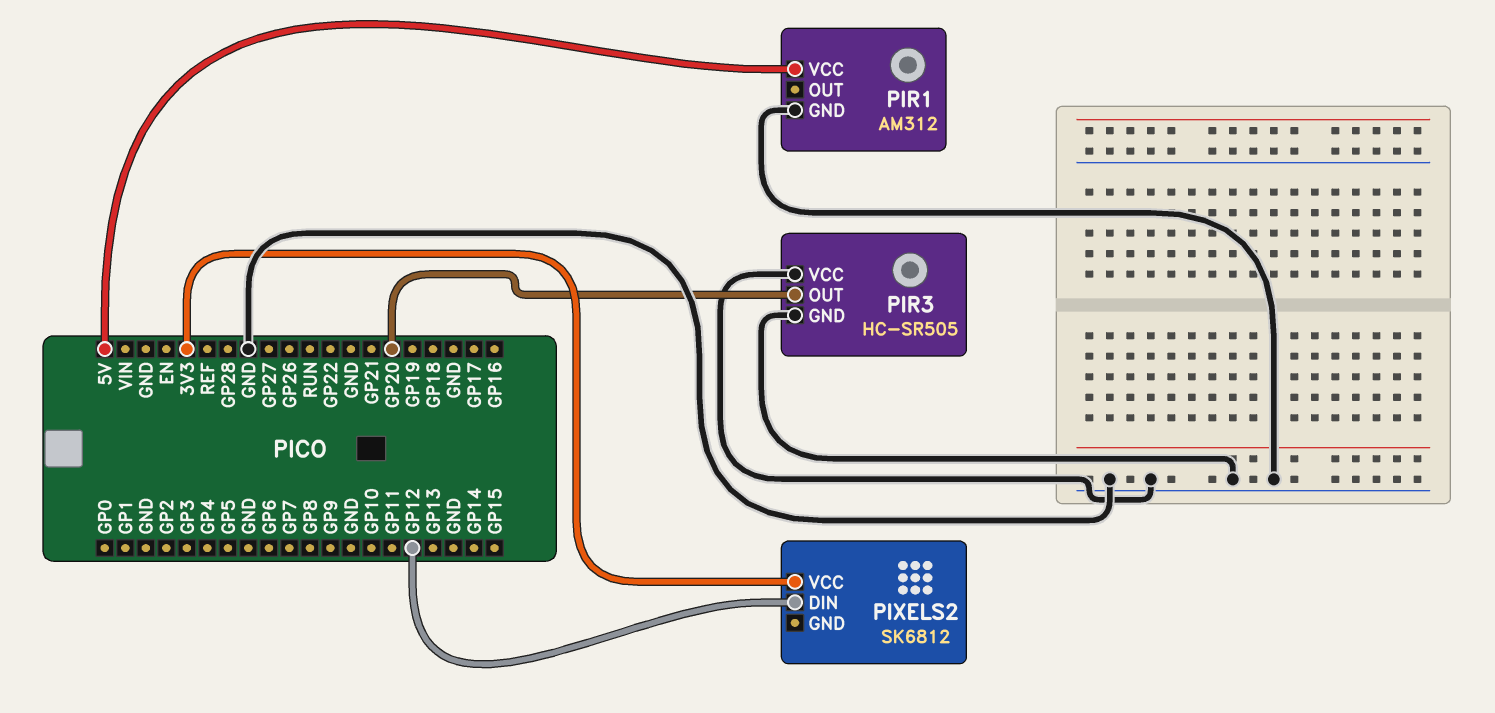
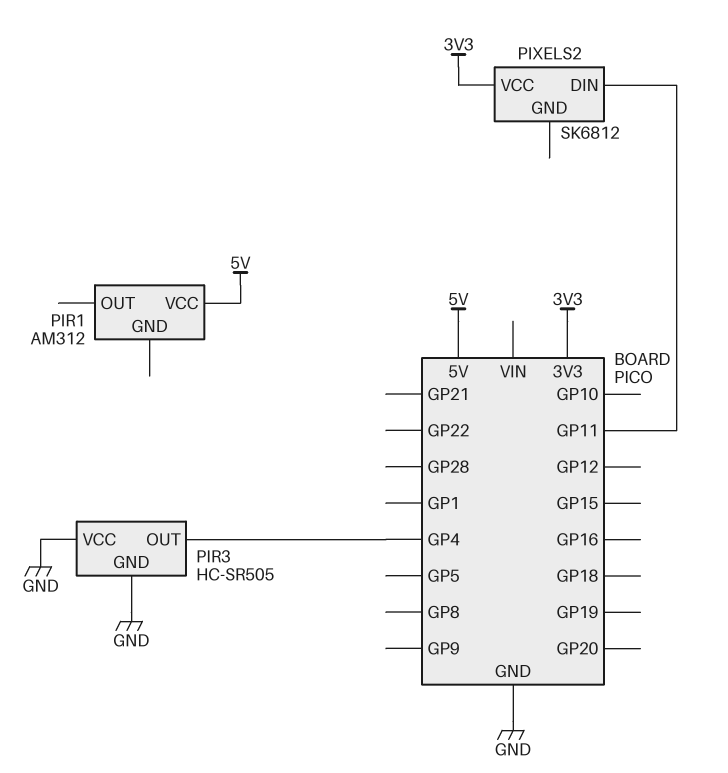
PIR1 pin GND: GND -> none
PIR3 pin OUT: GP20 -> GP4
PIXELS2 pin DIN: GP12 -> GP11

